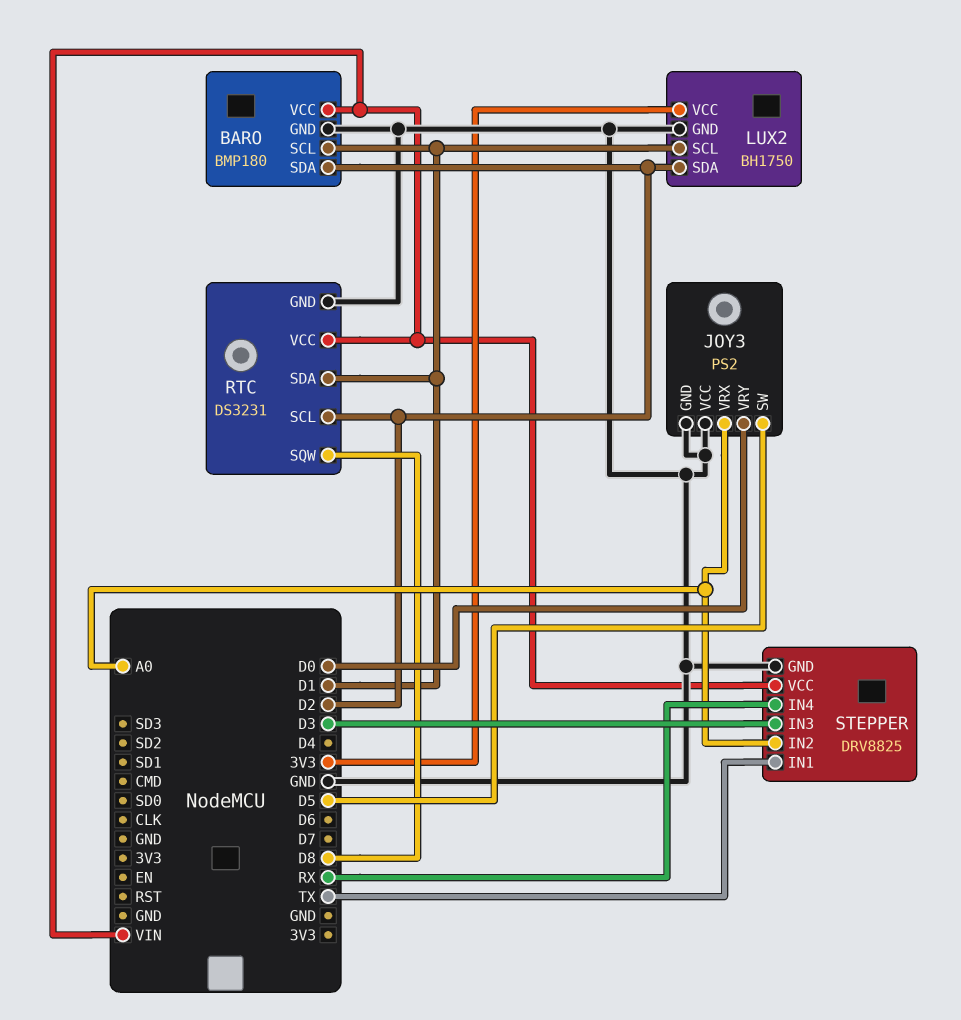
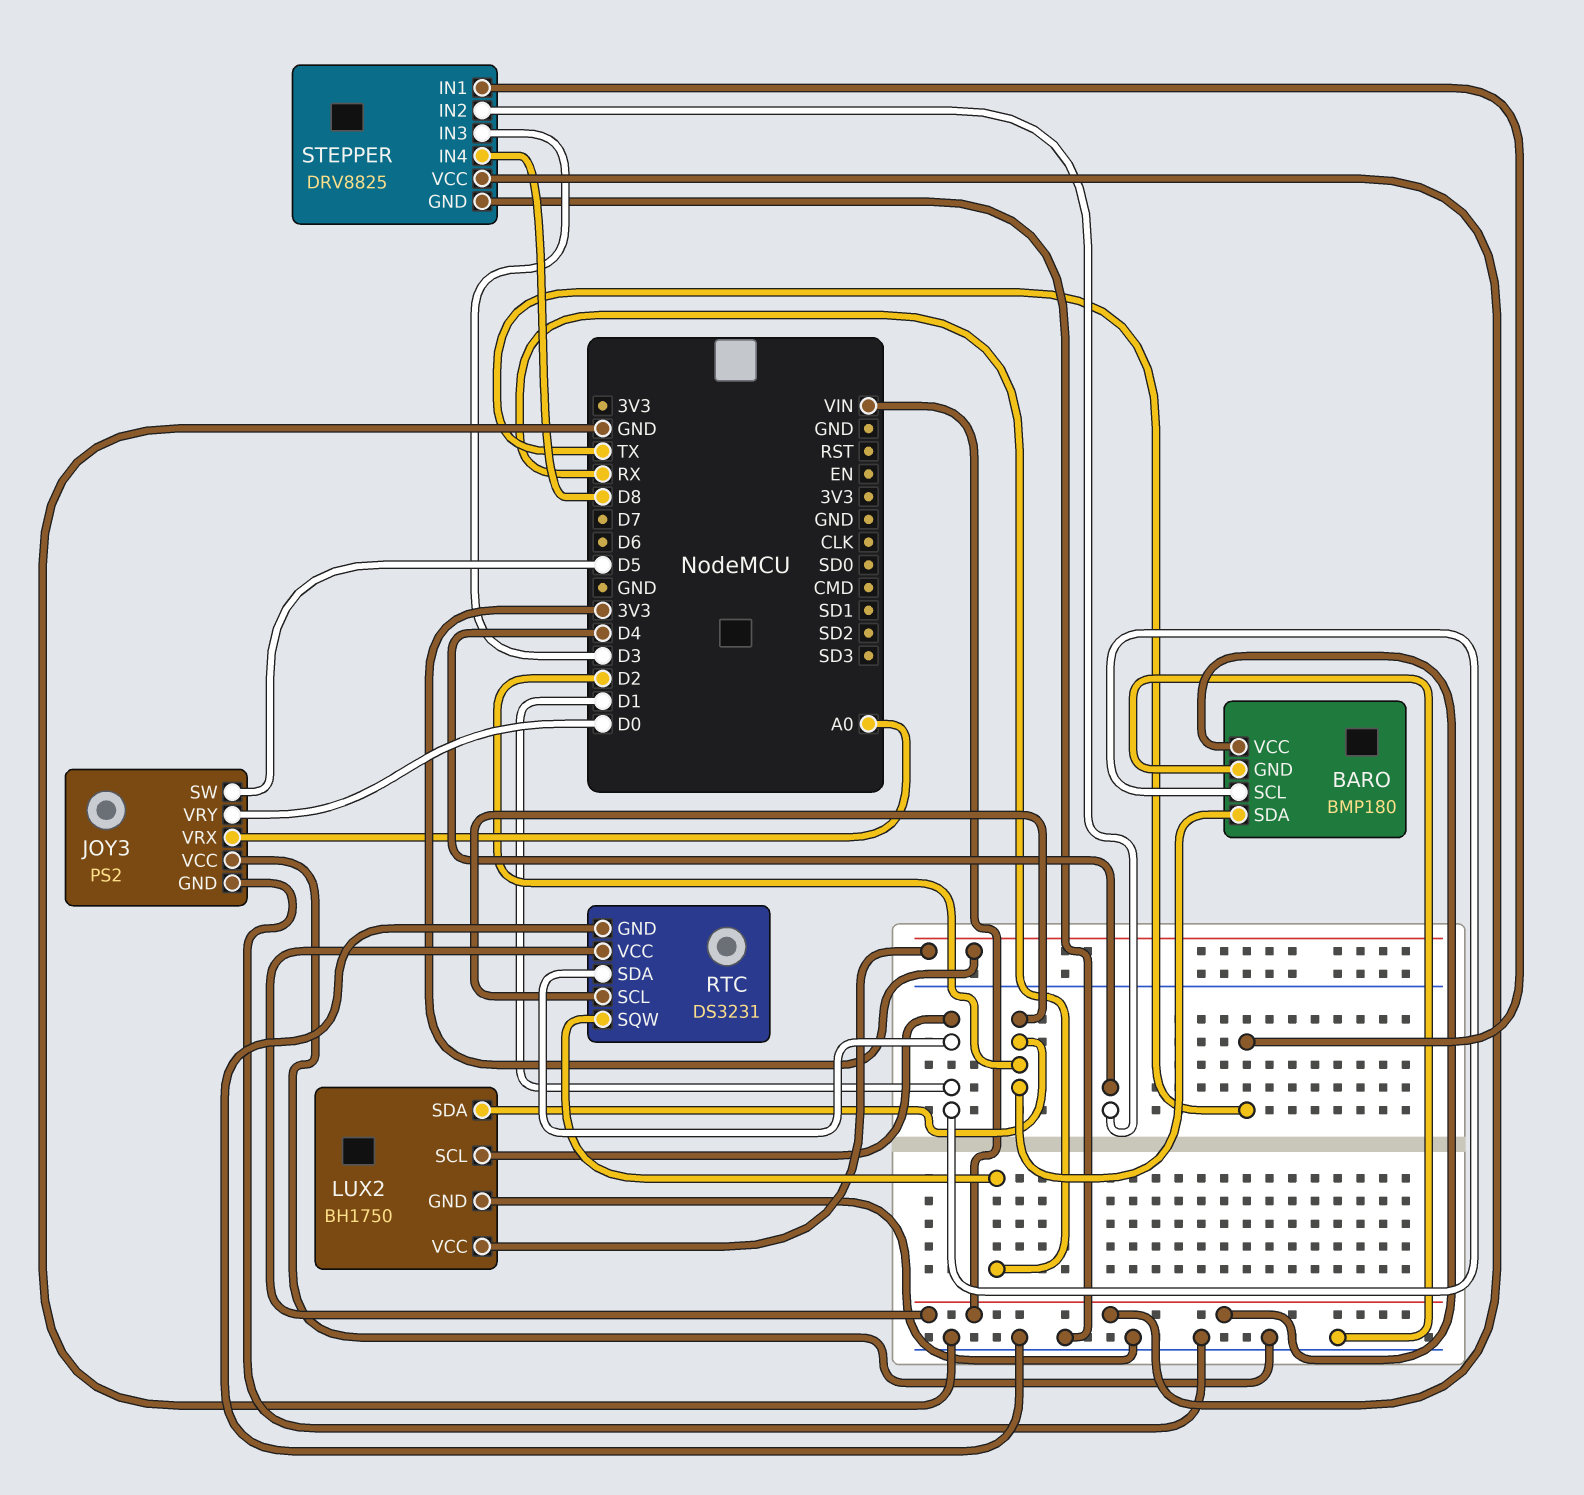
RTC pin SQW: D8 -> RX
STEPPER pin IN2: A0 -> D4
STEPPER pin IN4: RX -> D8

